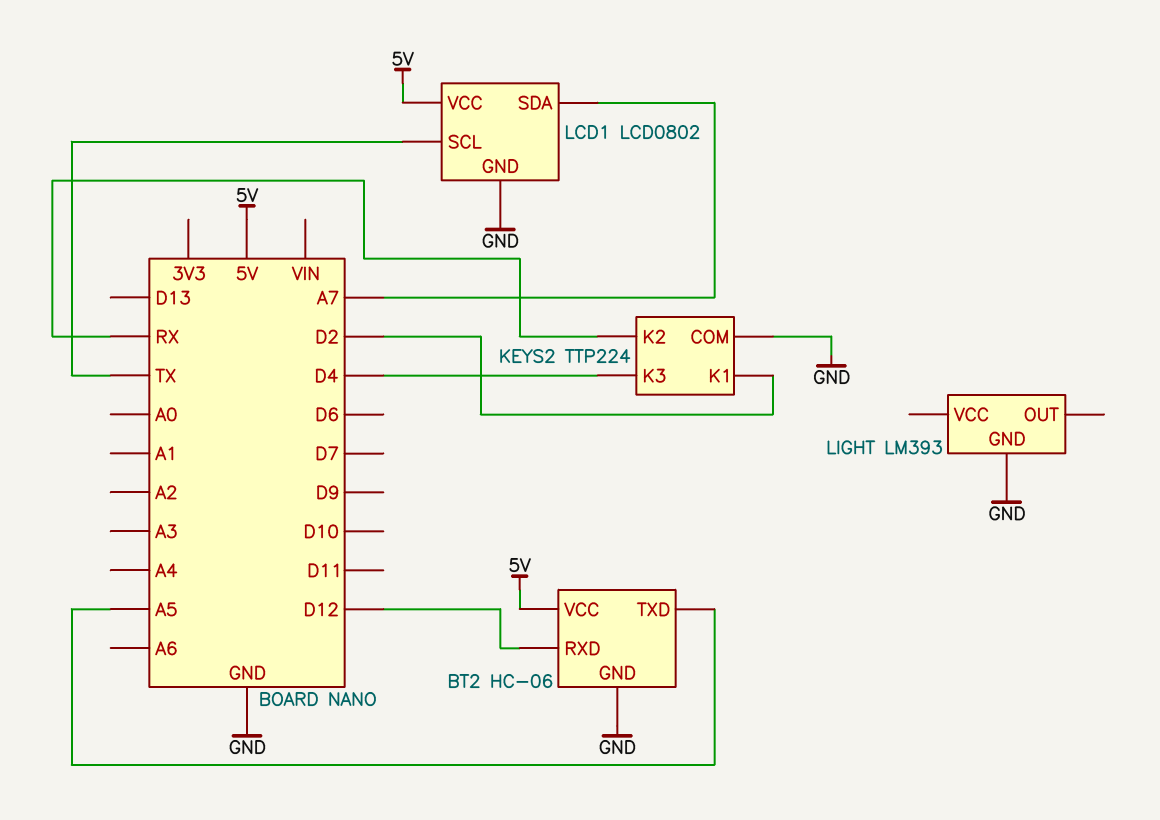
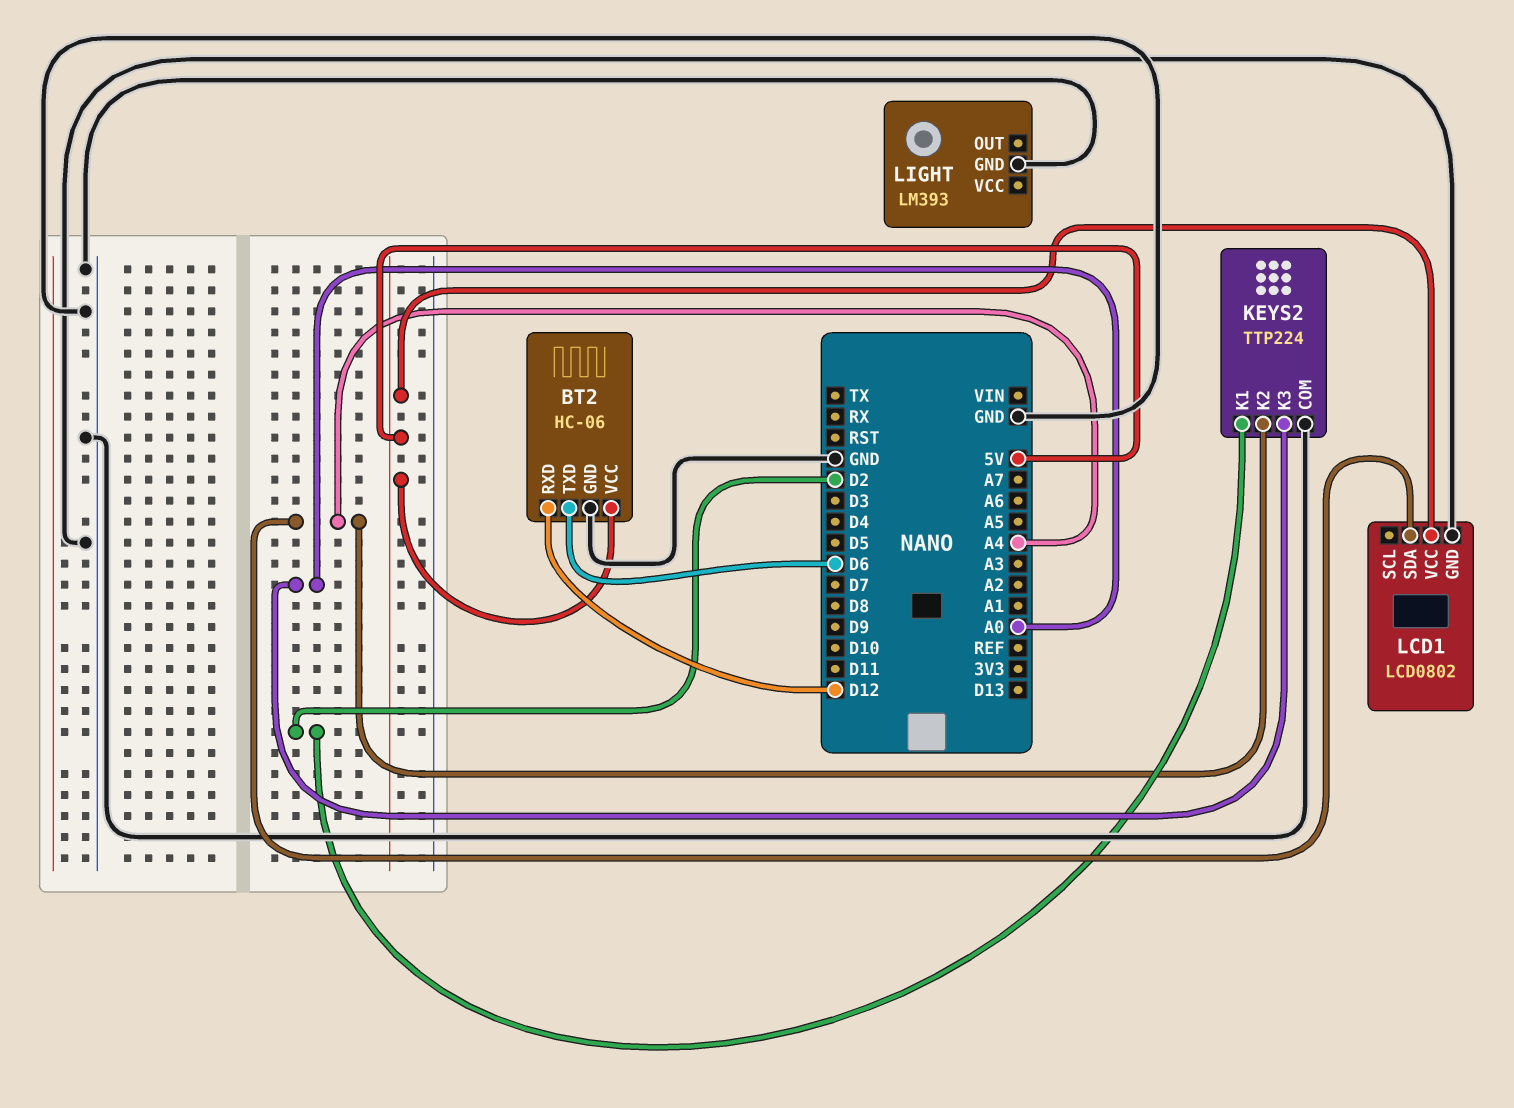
BT2 pin TXD: A5 -> D6
KEYS2 pin K2: RX -> A4
KEYS2 pin K3: D4 -> A0
LCD1 pin SCL: TX -> none
LCD1 pin SDA: A7 -> A4

